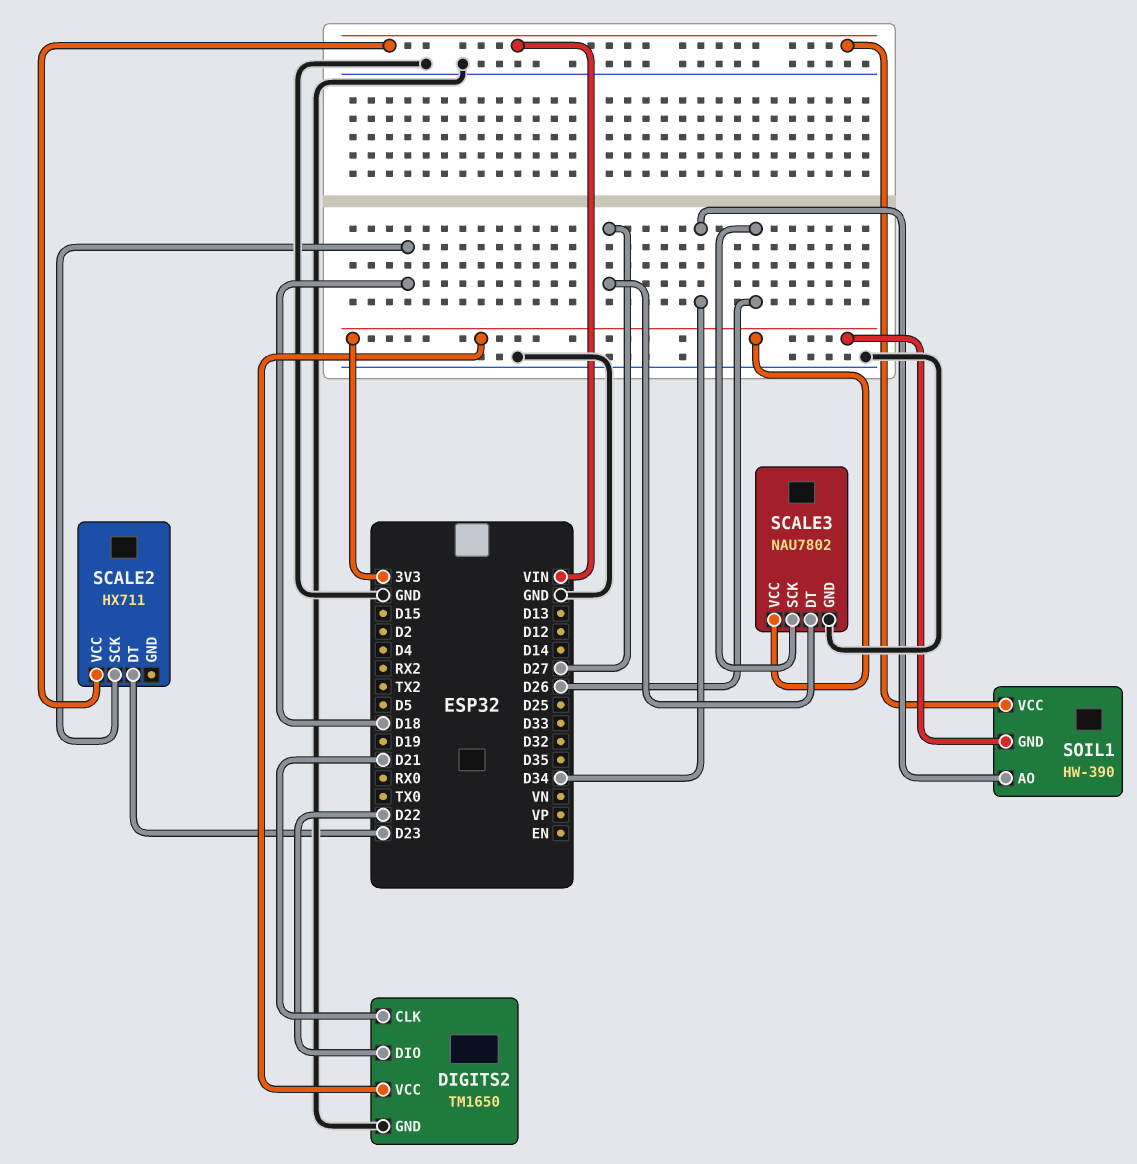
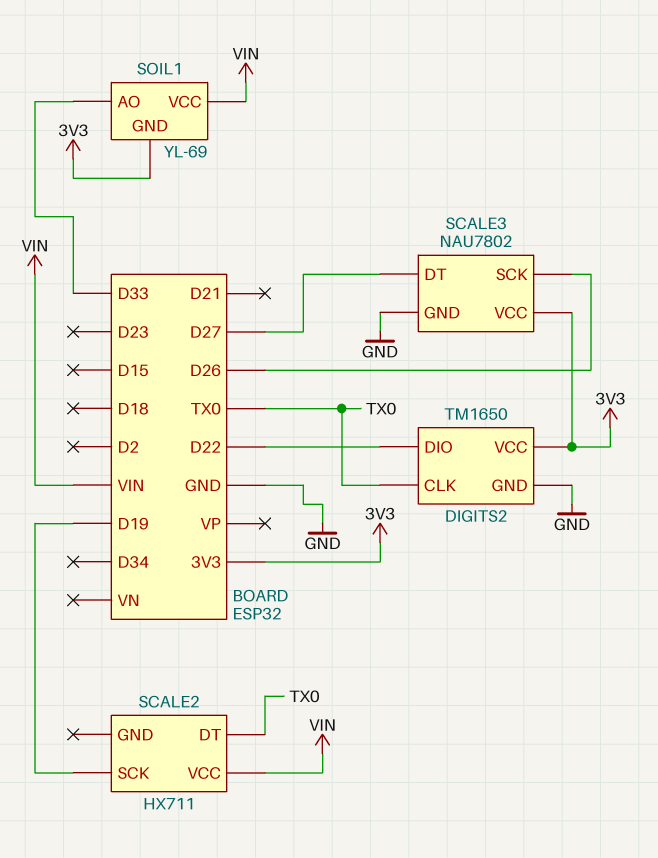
DIGITS2 pin CLK: D21 -> TX0
SCALE2 pin DT: D23 -> TX0
SCALE2 pin SCK: D18 -> D19
SOIL1: HW-390 -> YL-69
SOIL1 pin AO: D34 -> D33

